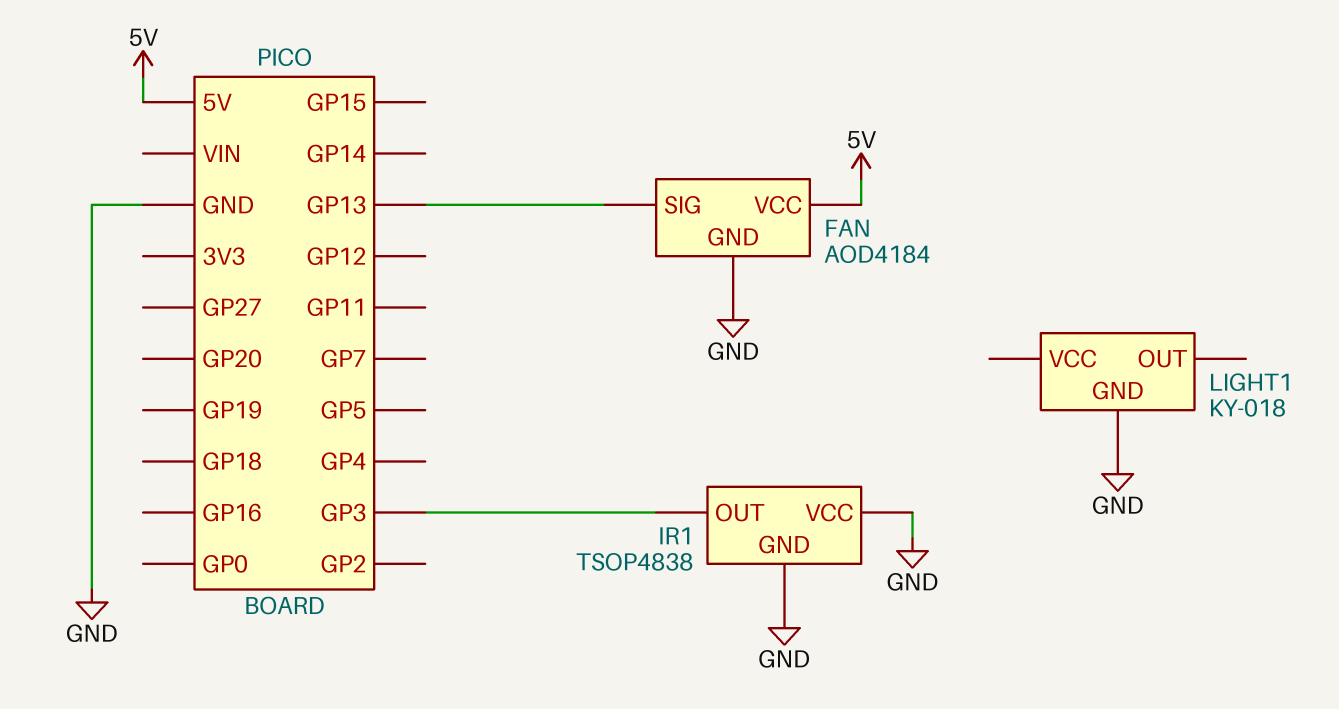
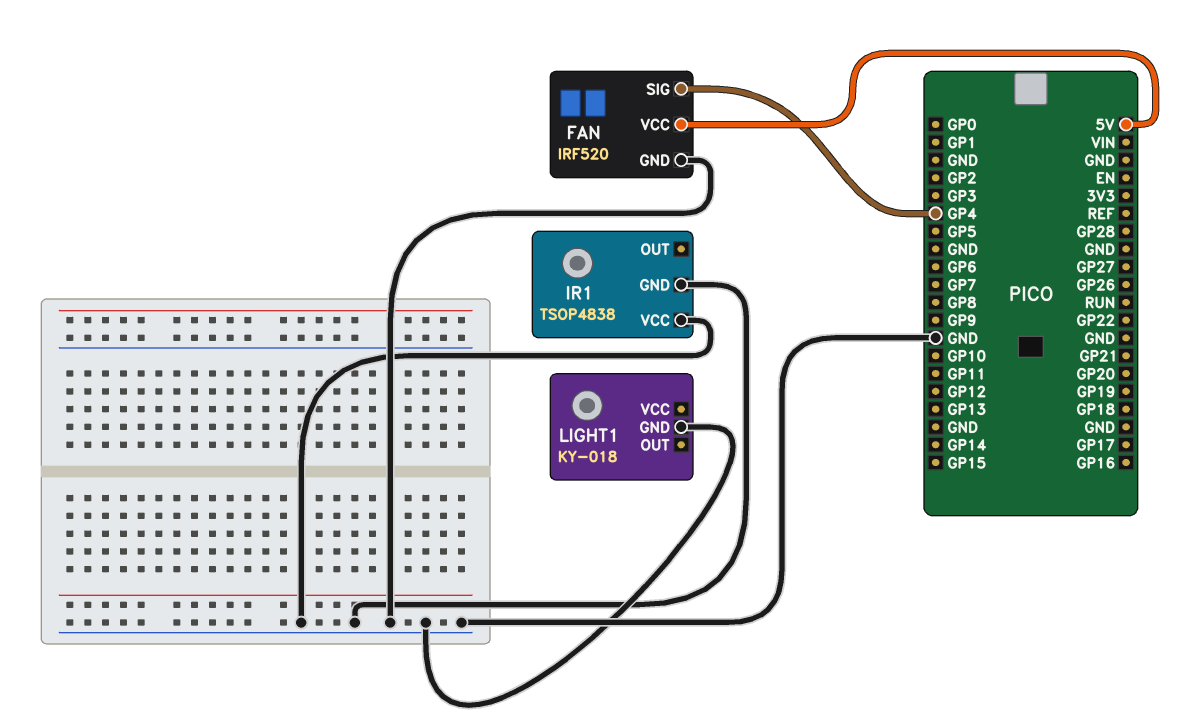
FAN: AOD4184 -> IRF520
FAN pin SIG: GP13 -> GP4
IR1 pin OUT: GP3 -> none

